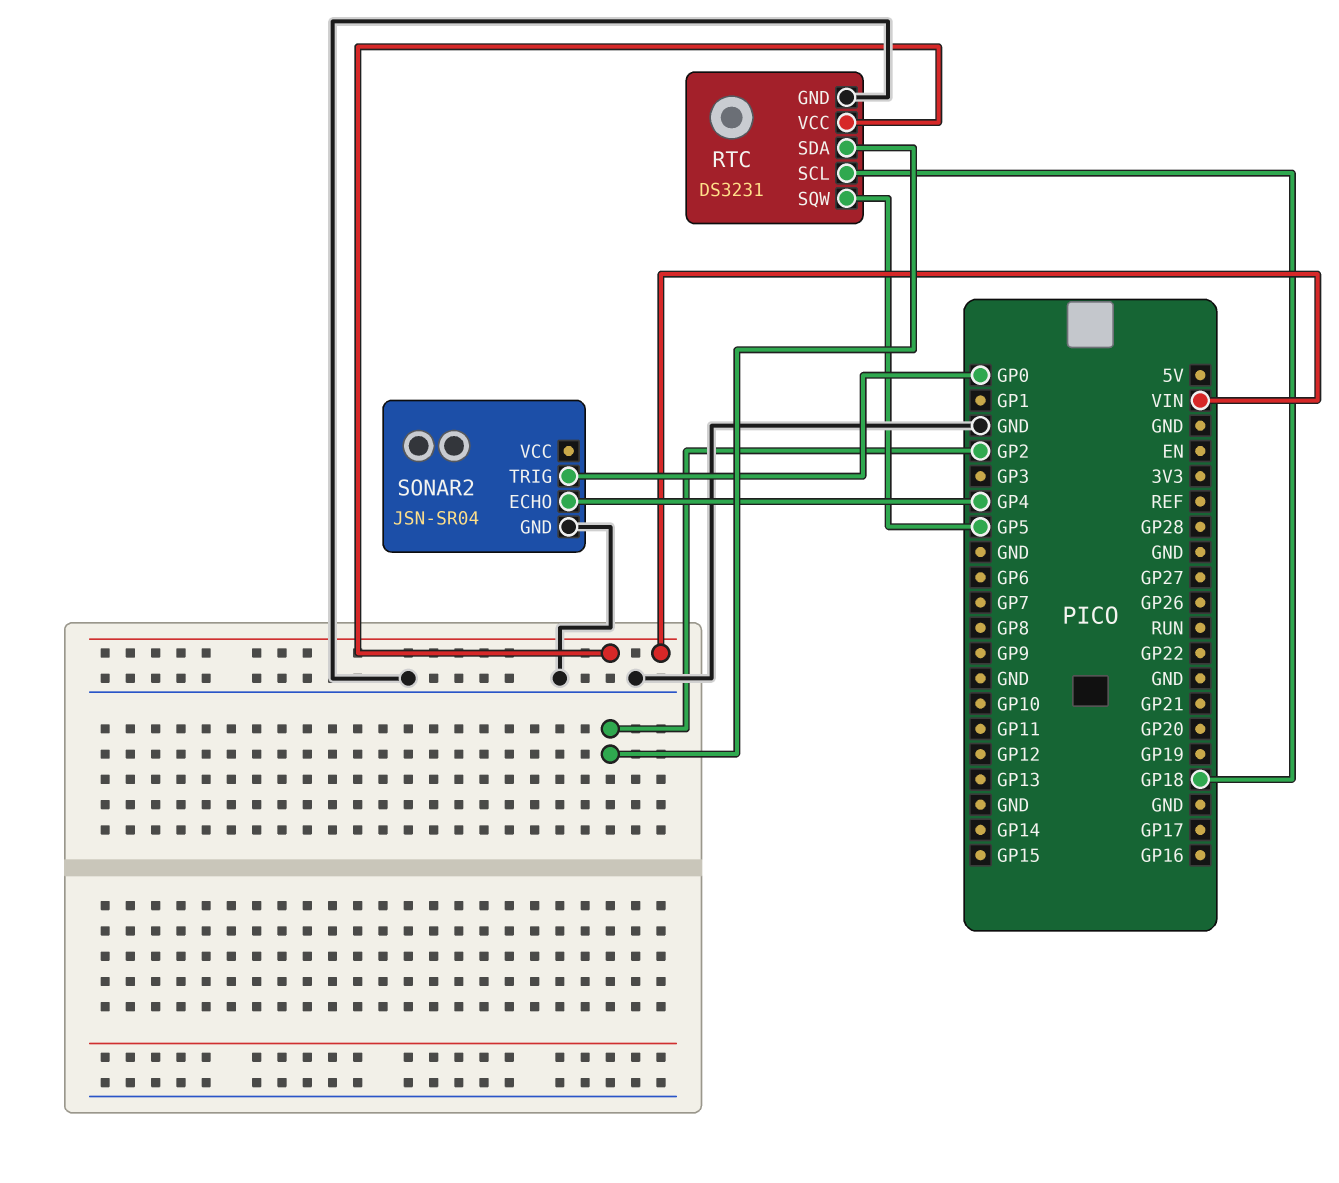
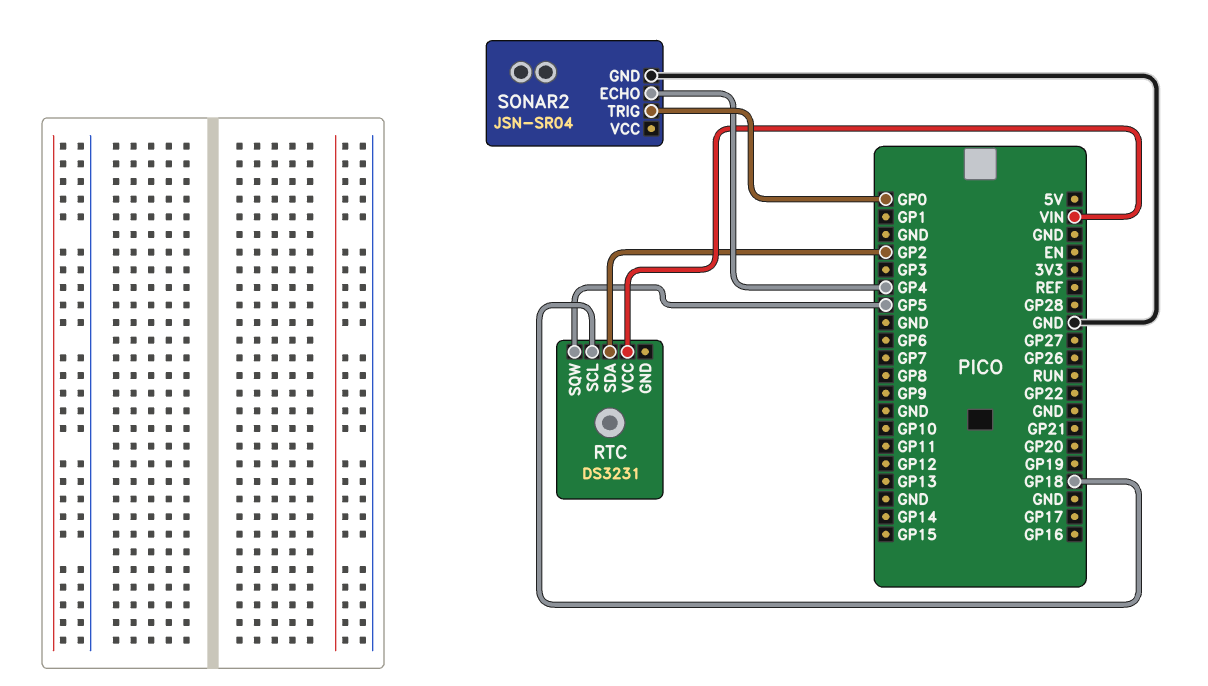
RTC pin GND: GND -> none

